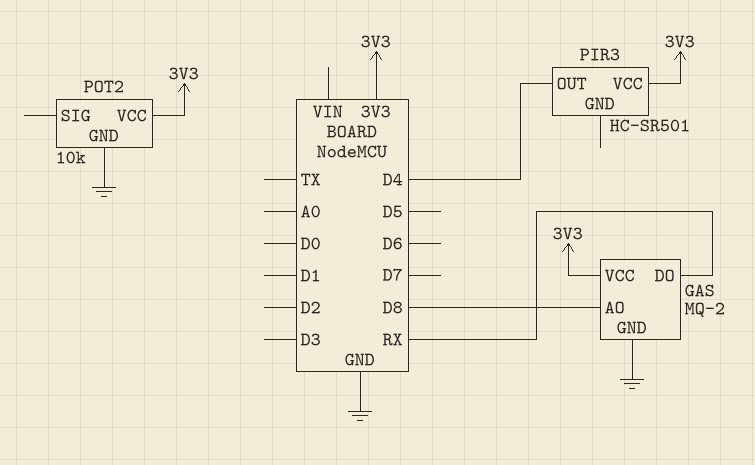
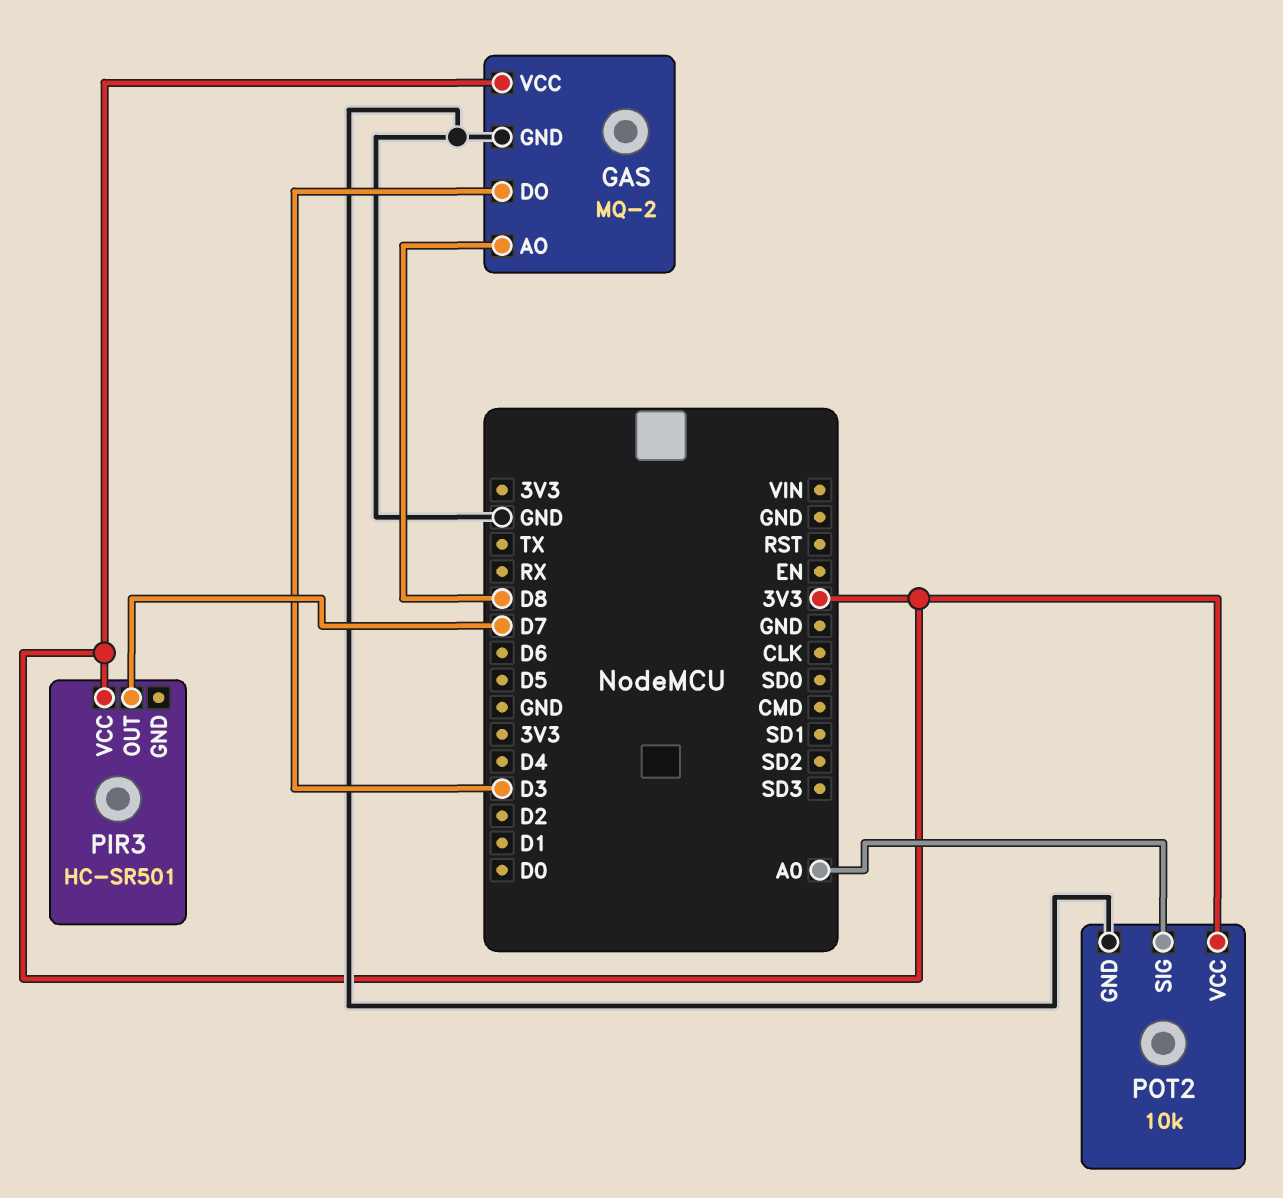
GAS pin DO: RX -> D3
PIR3 pin OUT: D4 -> D7
POT2 pin SIG: none -> A0

